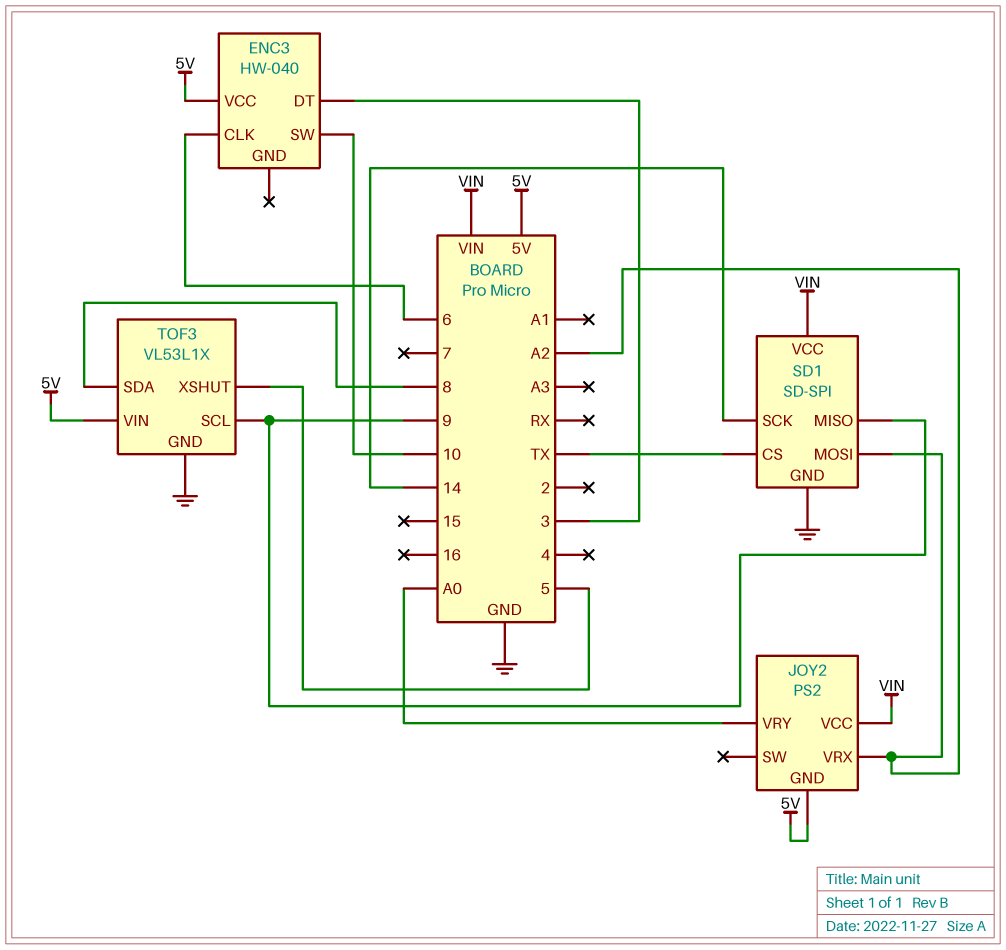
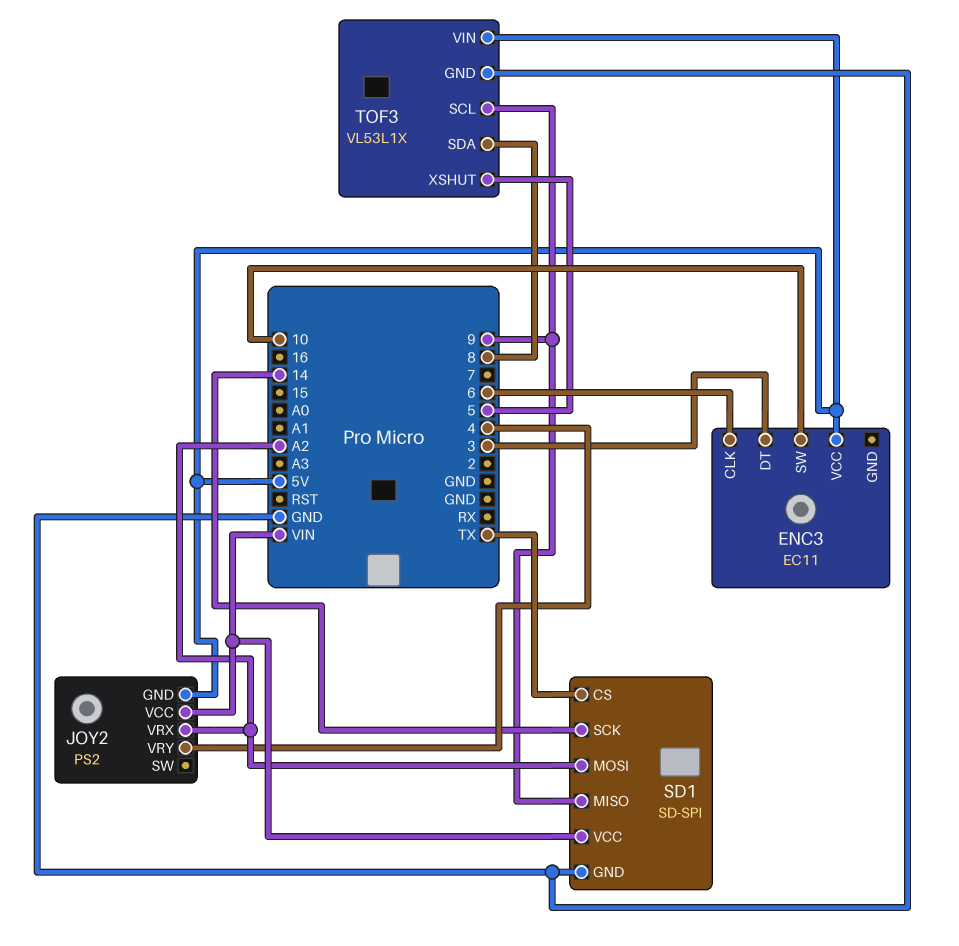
ENC3: HW-040 -> EC11
JOY2 pin VRY: A0 -> 4

